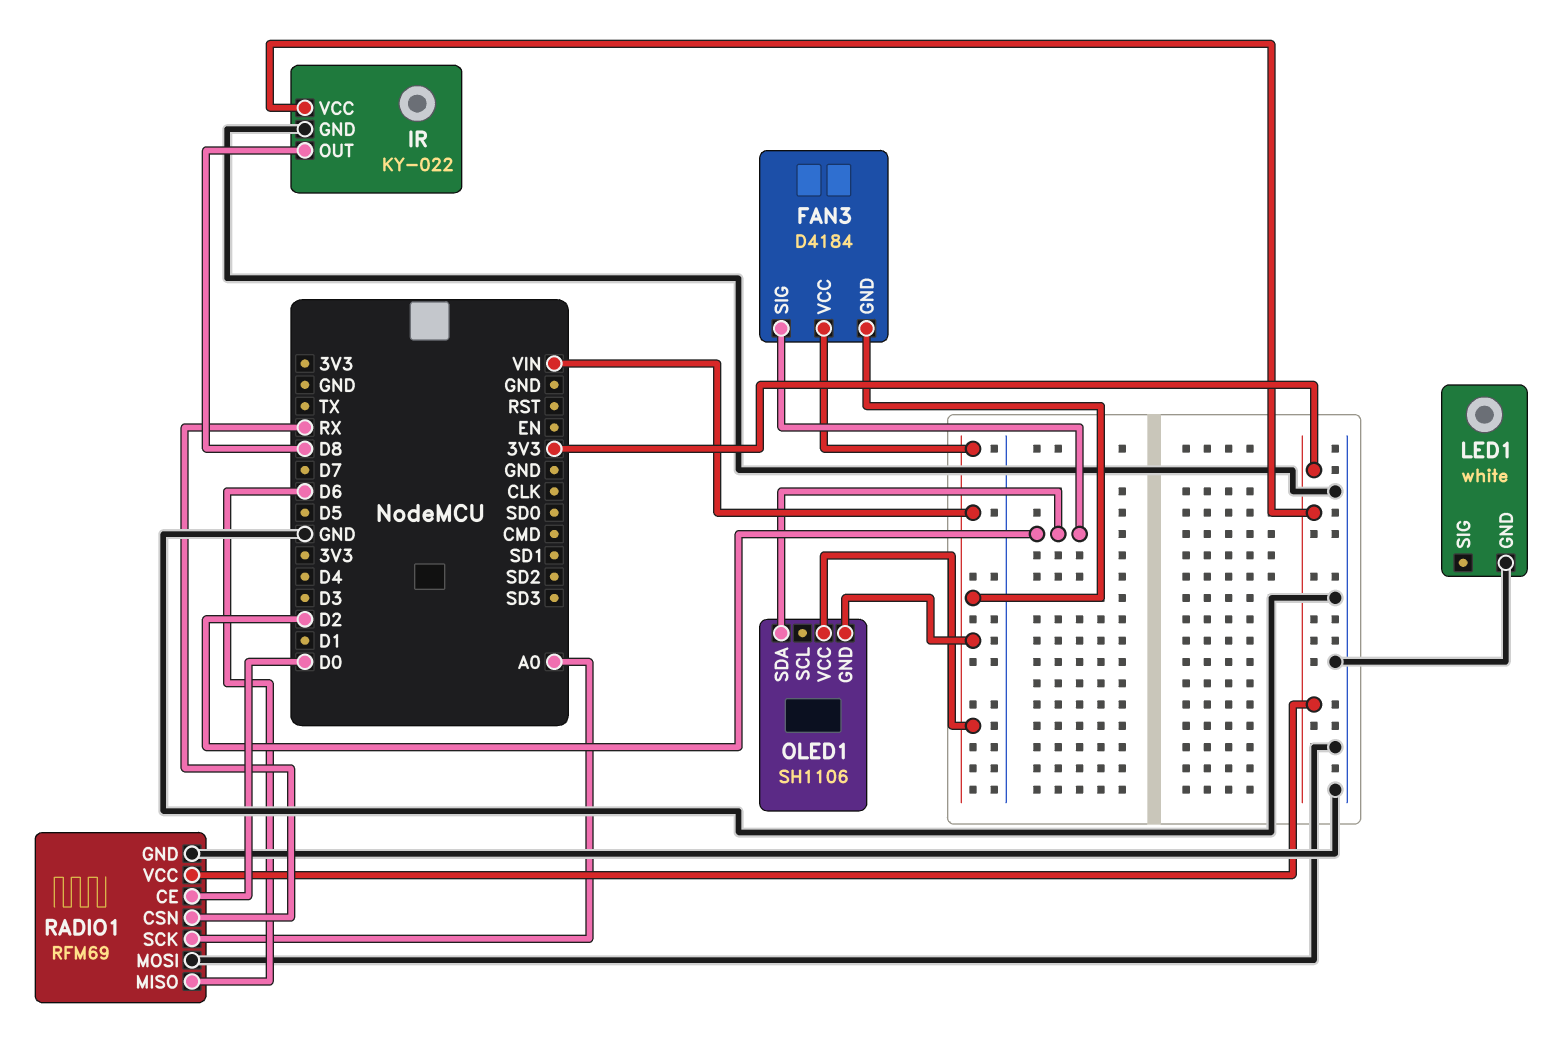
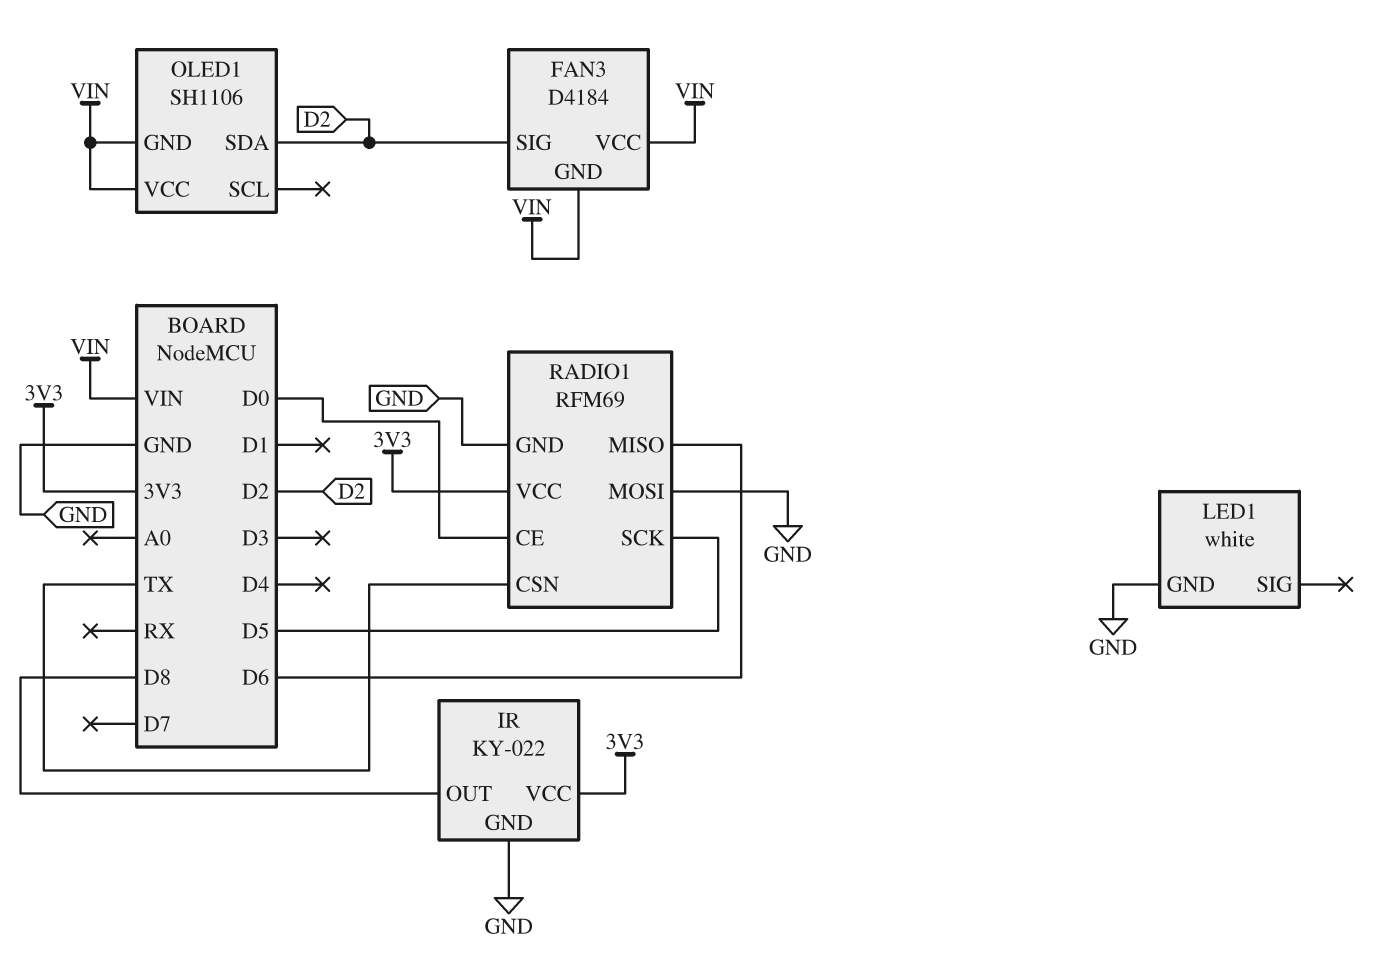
RADIO1 pin CSN: RX -> TX
RADIO1 pin SCK: A0 -> D5

